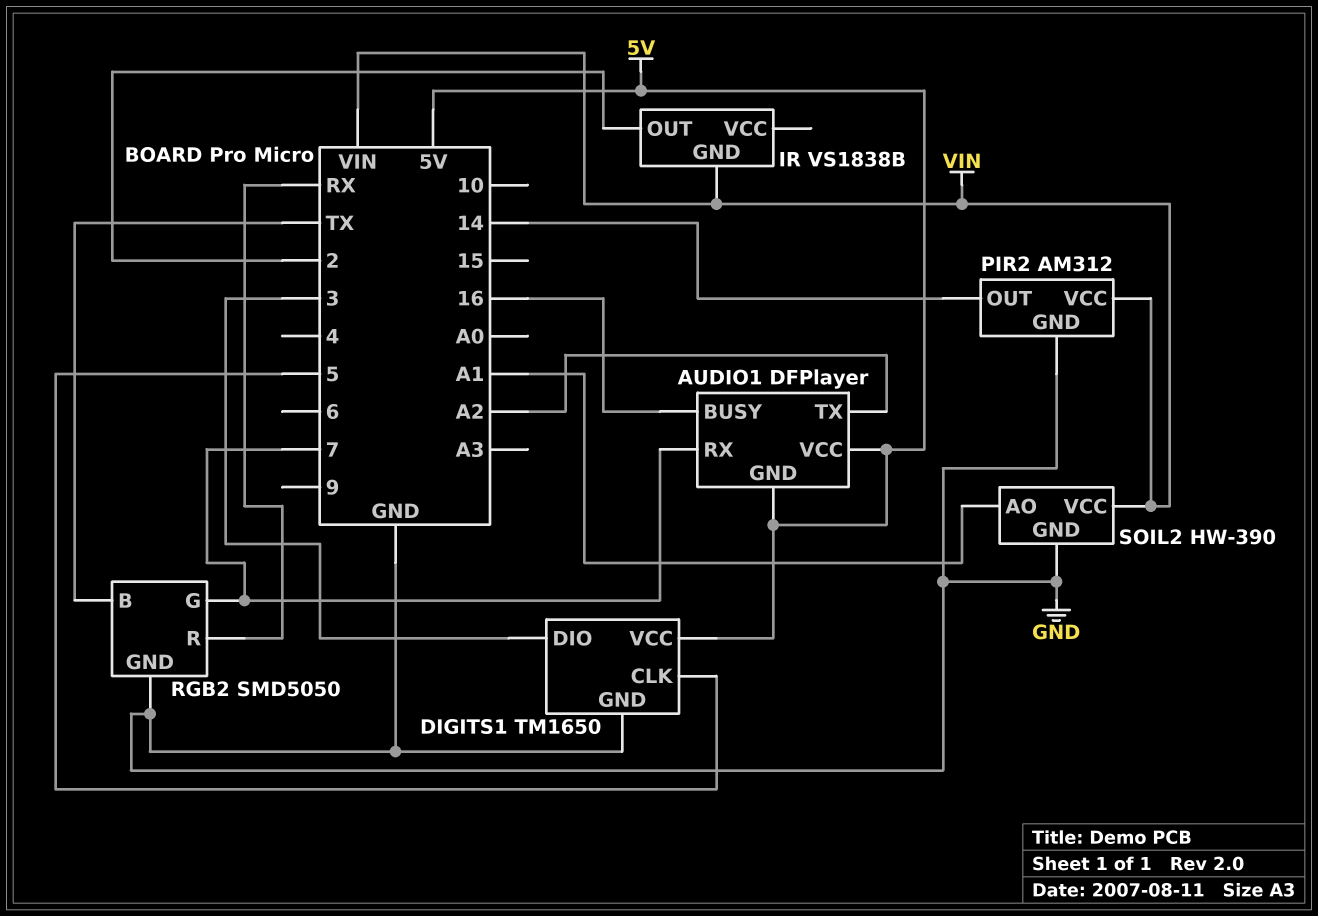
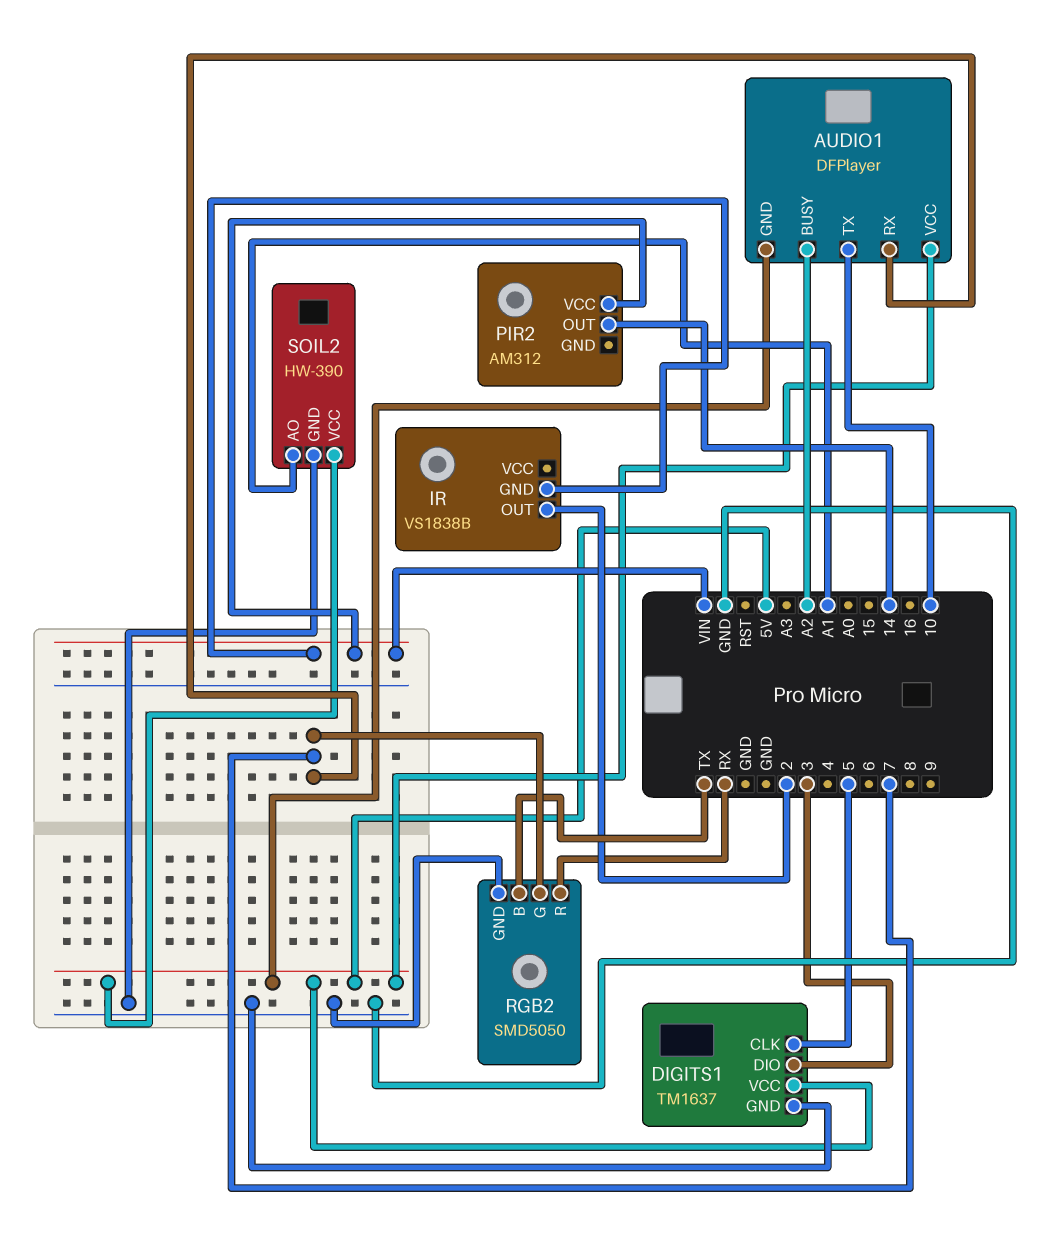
AUDIO1 pin BUSY: 16 -> A2
AUDIO1 pin TX: A2 -> 10
DIGITS1: TM1650 -> TM1637
PIR2 pin GND: GND -> none
SOIL2 pin VCC: VIN -> 5V

